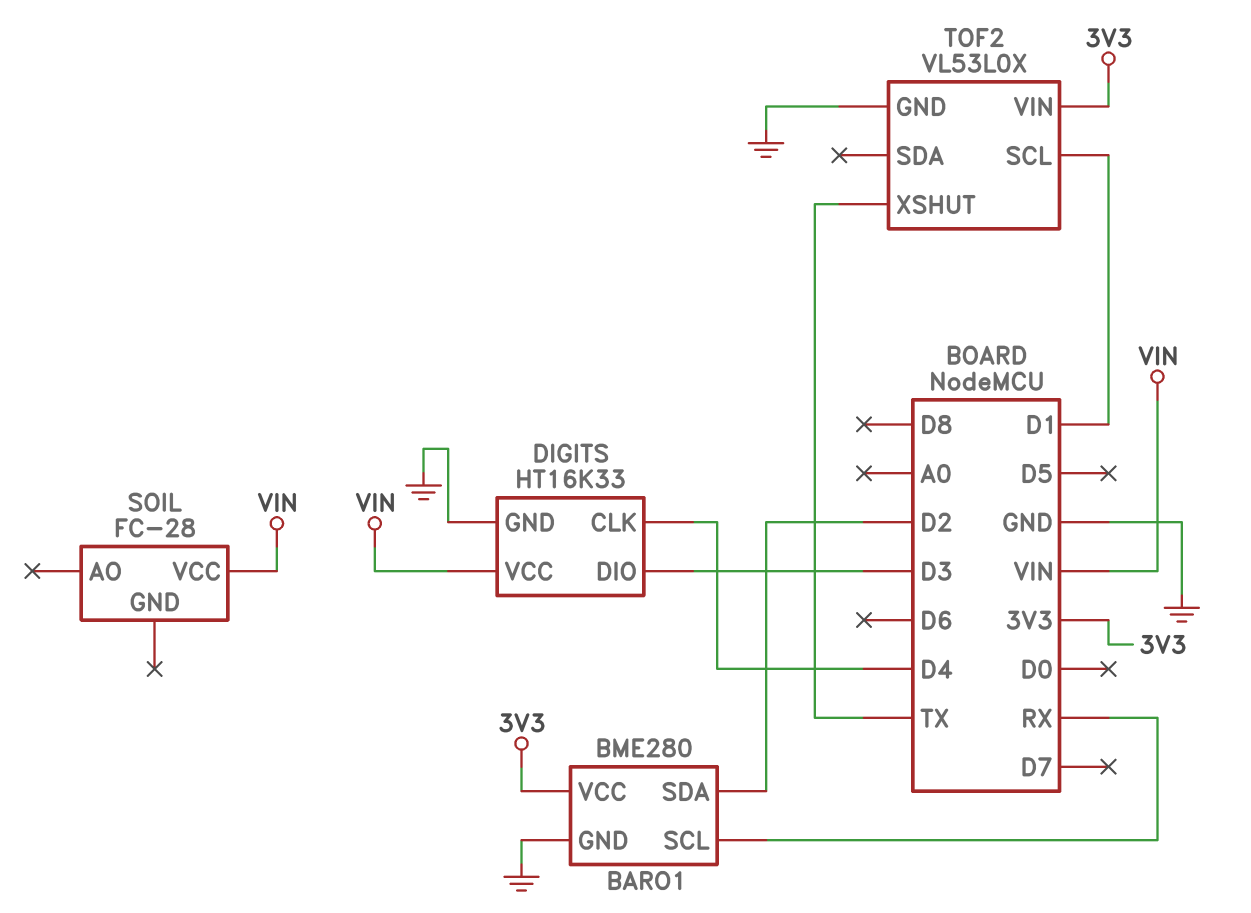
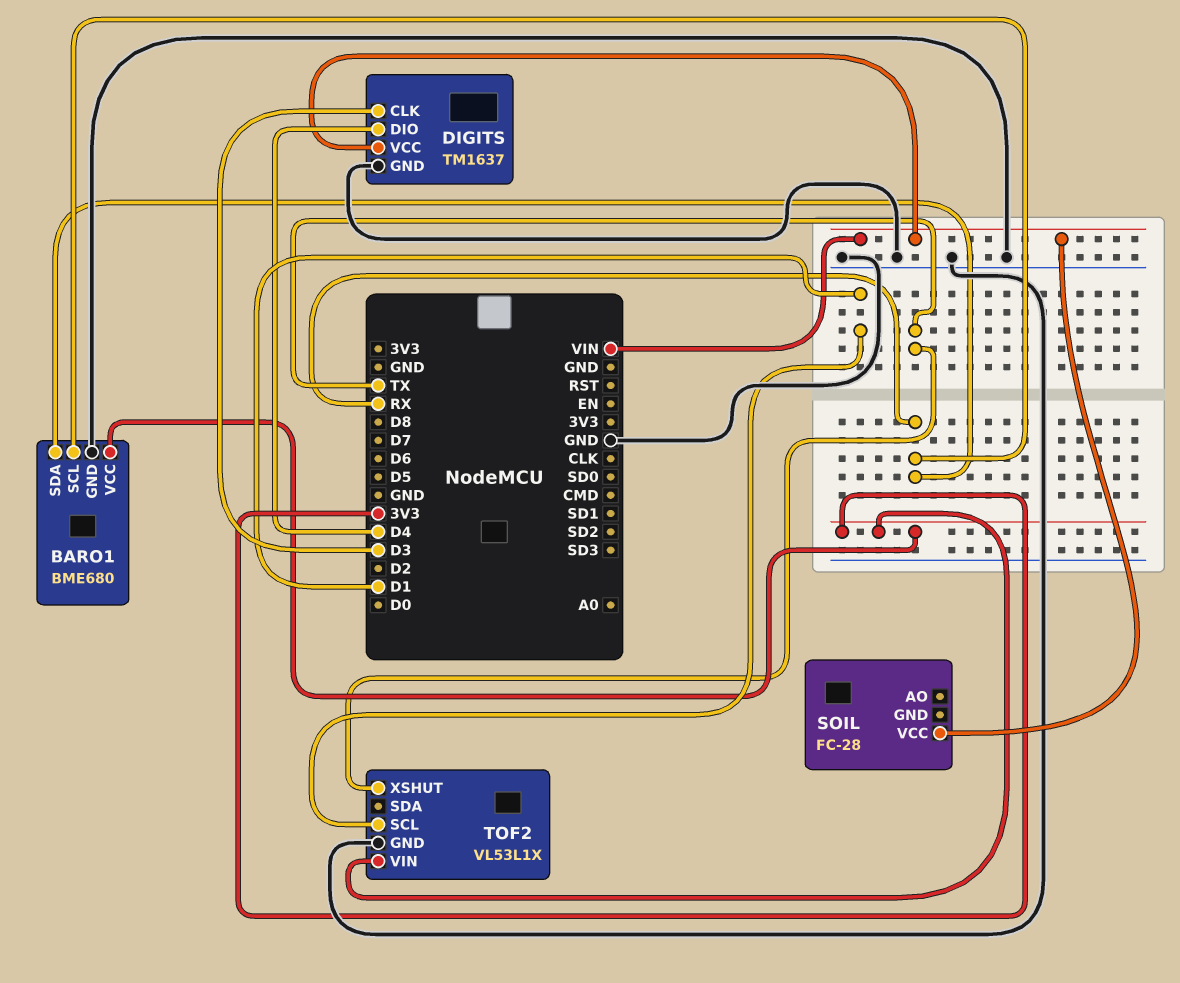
BARO1: BME280 -> BME680
BARO1 pin SDA: D2 -> RX
DIGITS: HT16K33 -> TM1637
DIGITS pin CLK: D4 -> D3
DIGITS pin DIO: D3 -> D4
TOF2: VL53L0X -> VL53L1X

